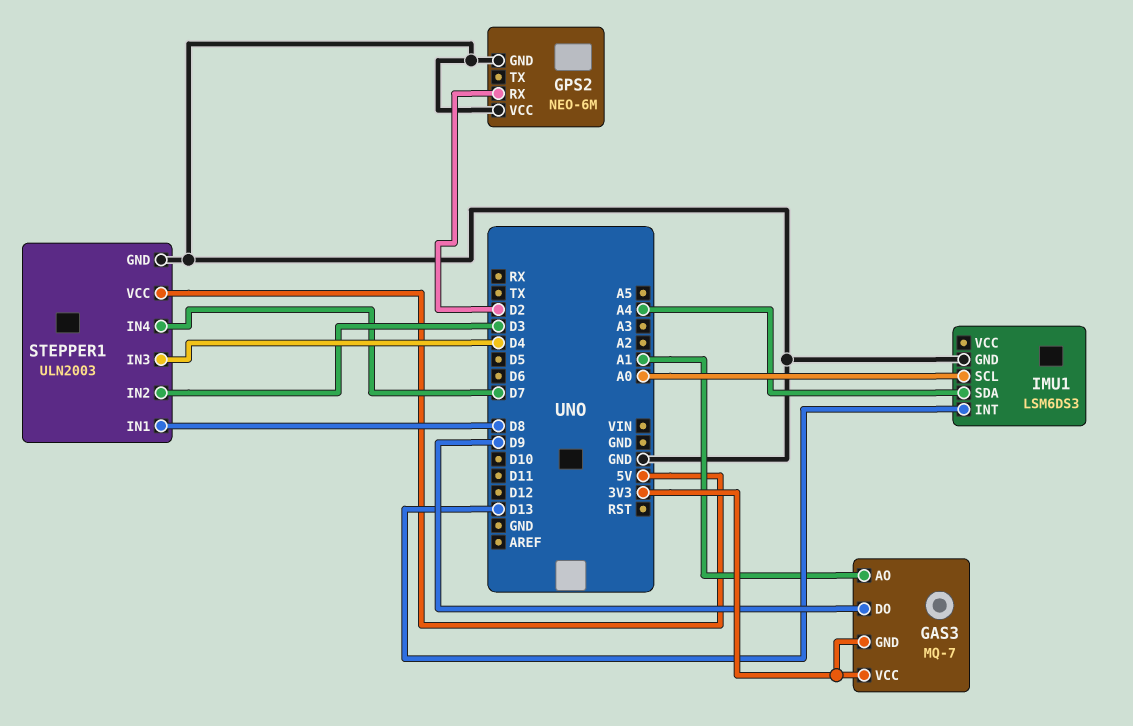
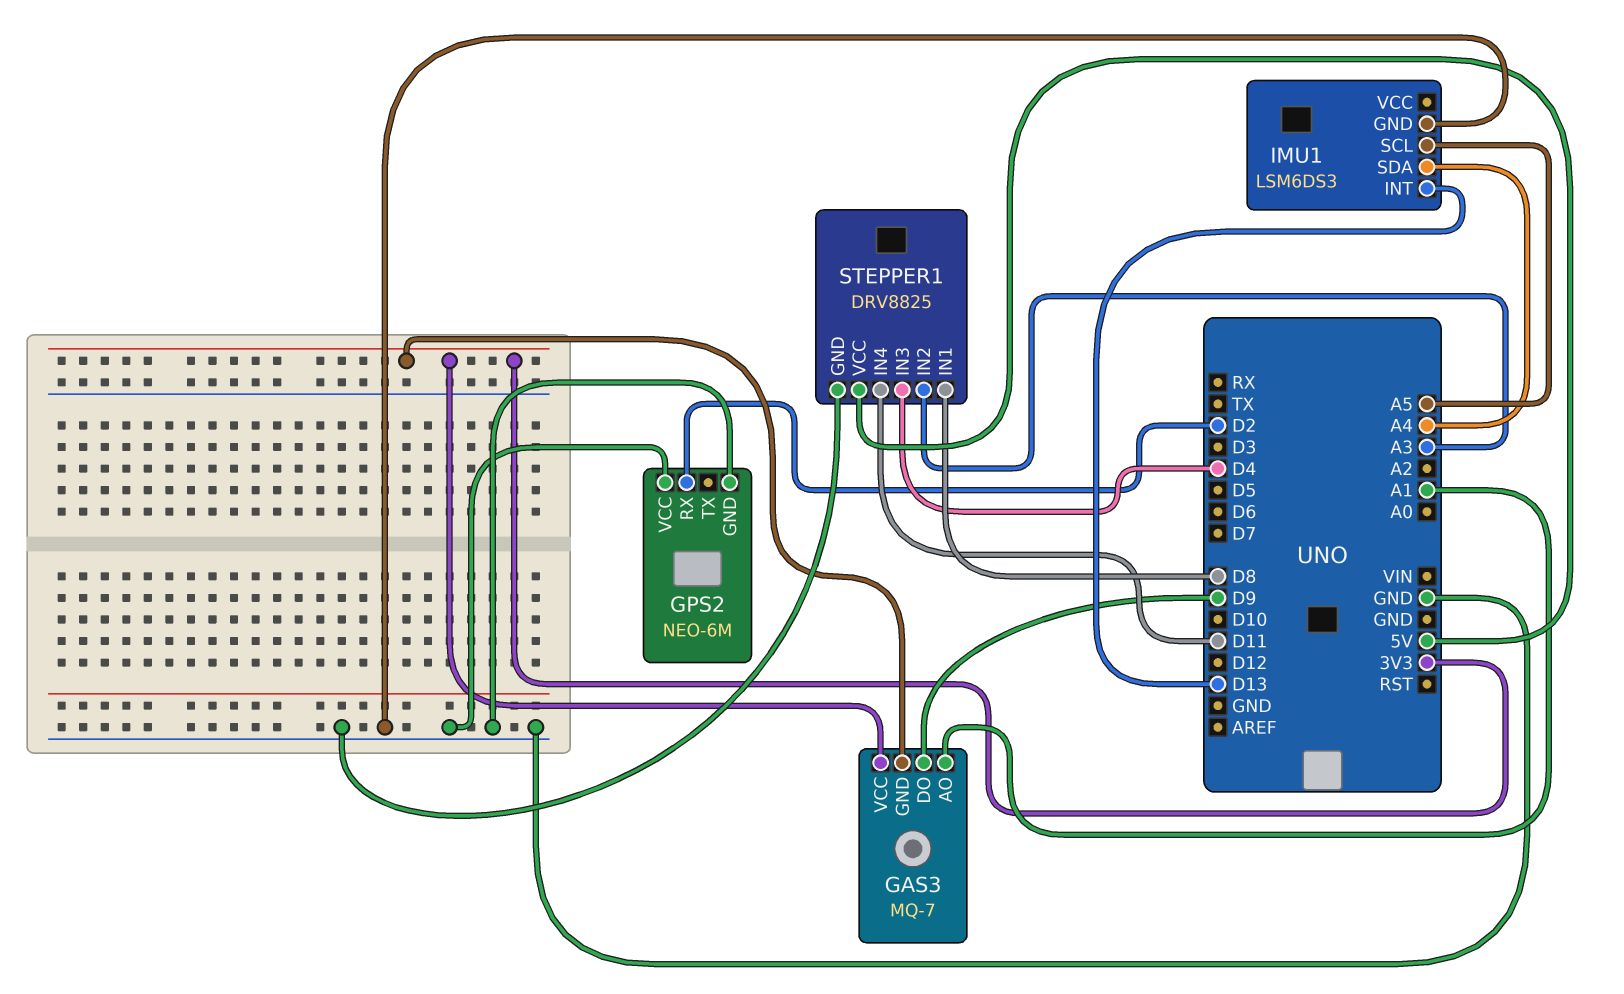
IMU1 pin SCL: A0 -> A5
STEPPER1: ULN2003 -> DRV8825
STEPPER1 pin IN2: D3 -> A3
STEPPER1 pin IN4: D7 -> D11

